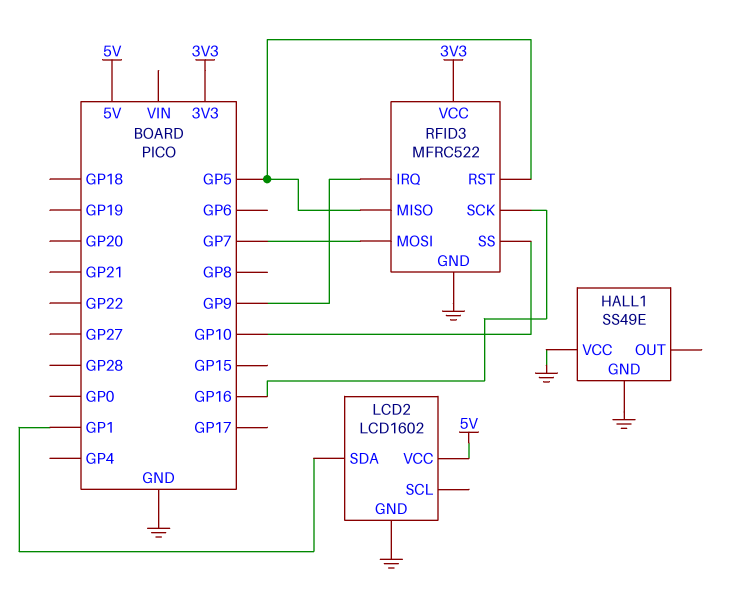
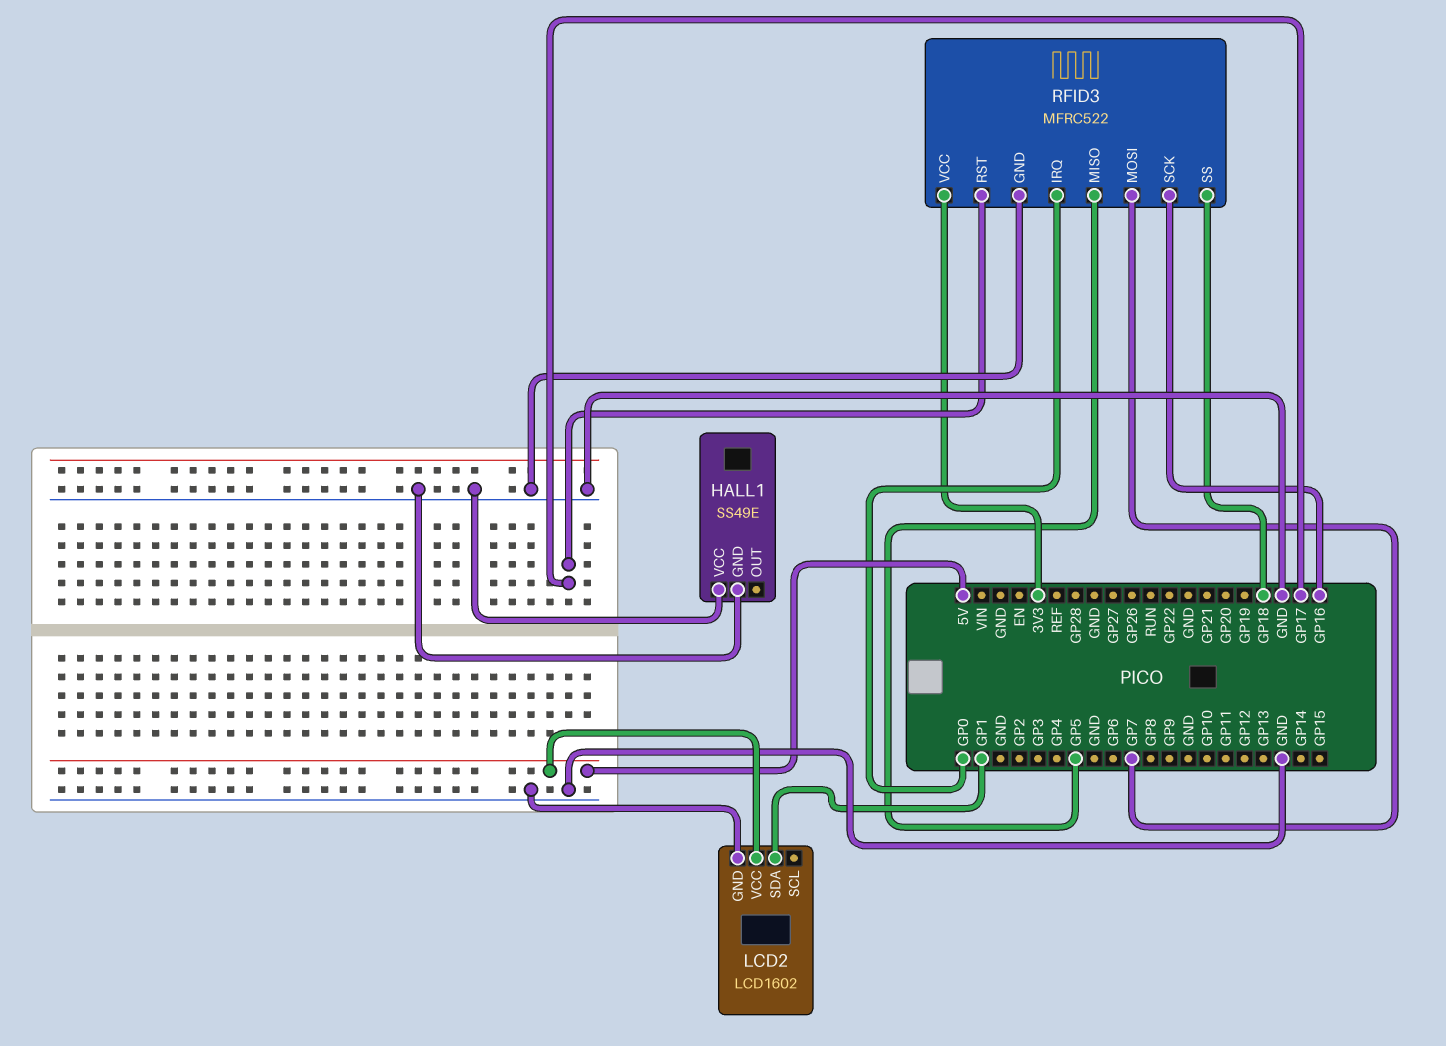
RFID3 pin IRQ: GP9 -> GP0
RFID3 pin RST: GP5 -> GP17
RFID3 pin SS: GP10 -> GP18

